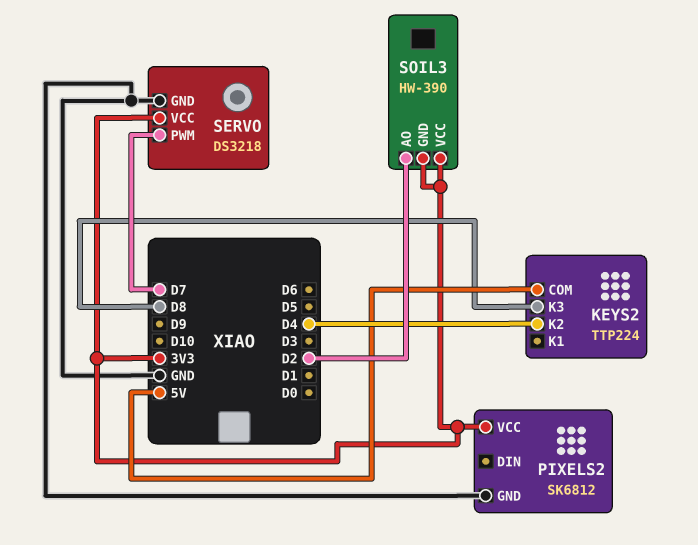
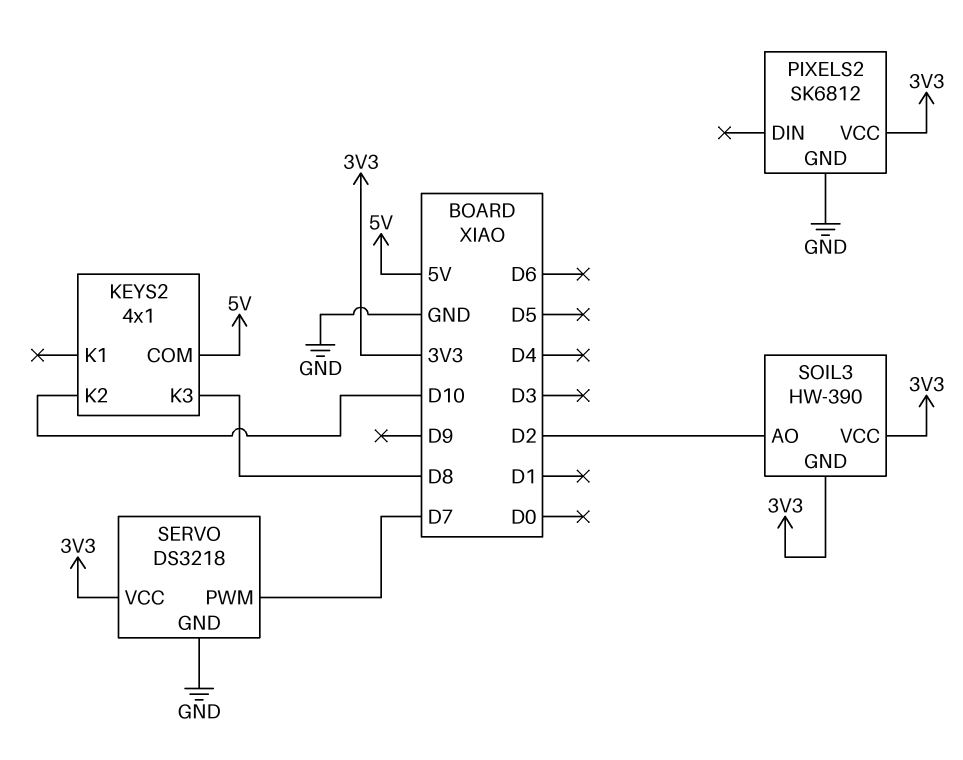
KEYS2: TTP224 -> 4x1
KEYS2 pin K2: D4 -> D10

